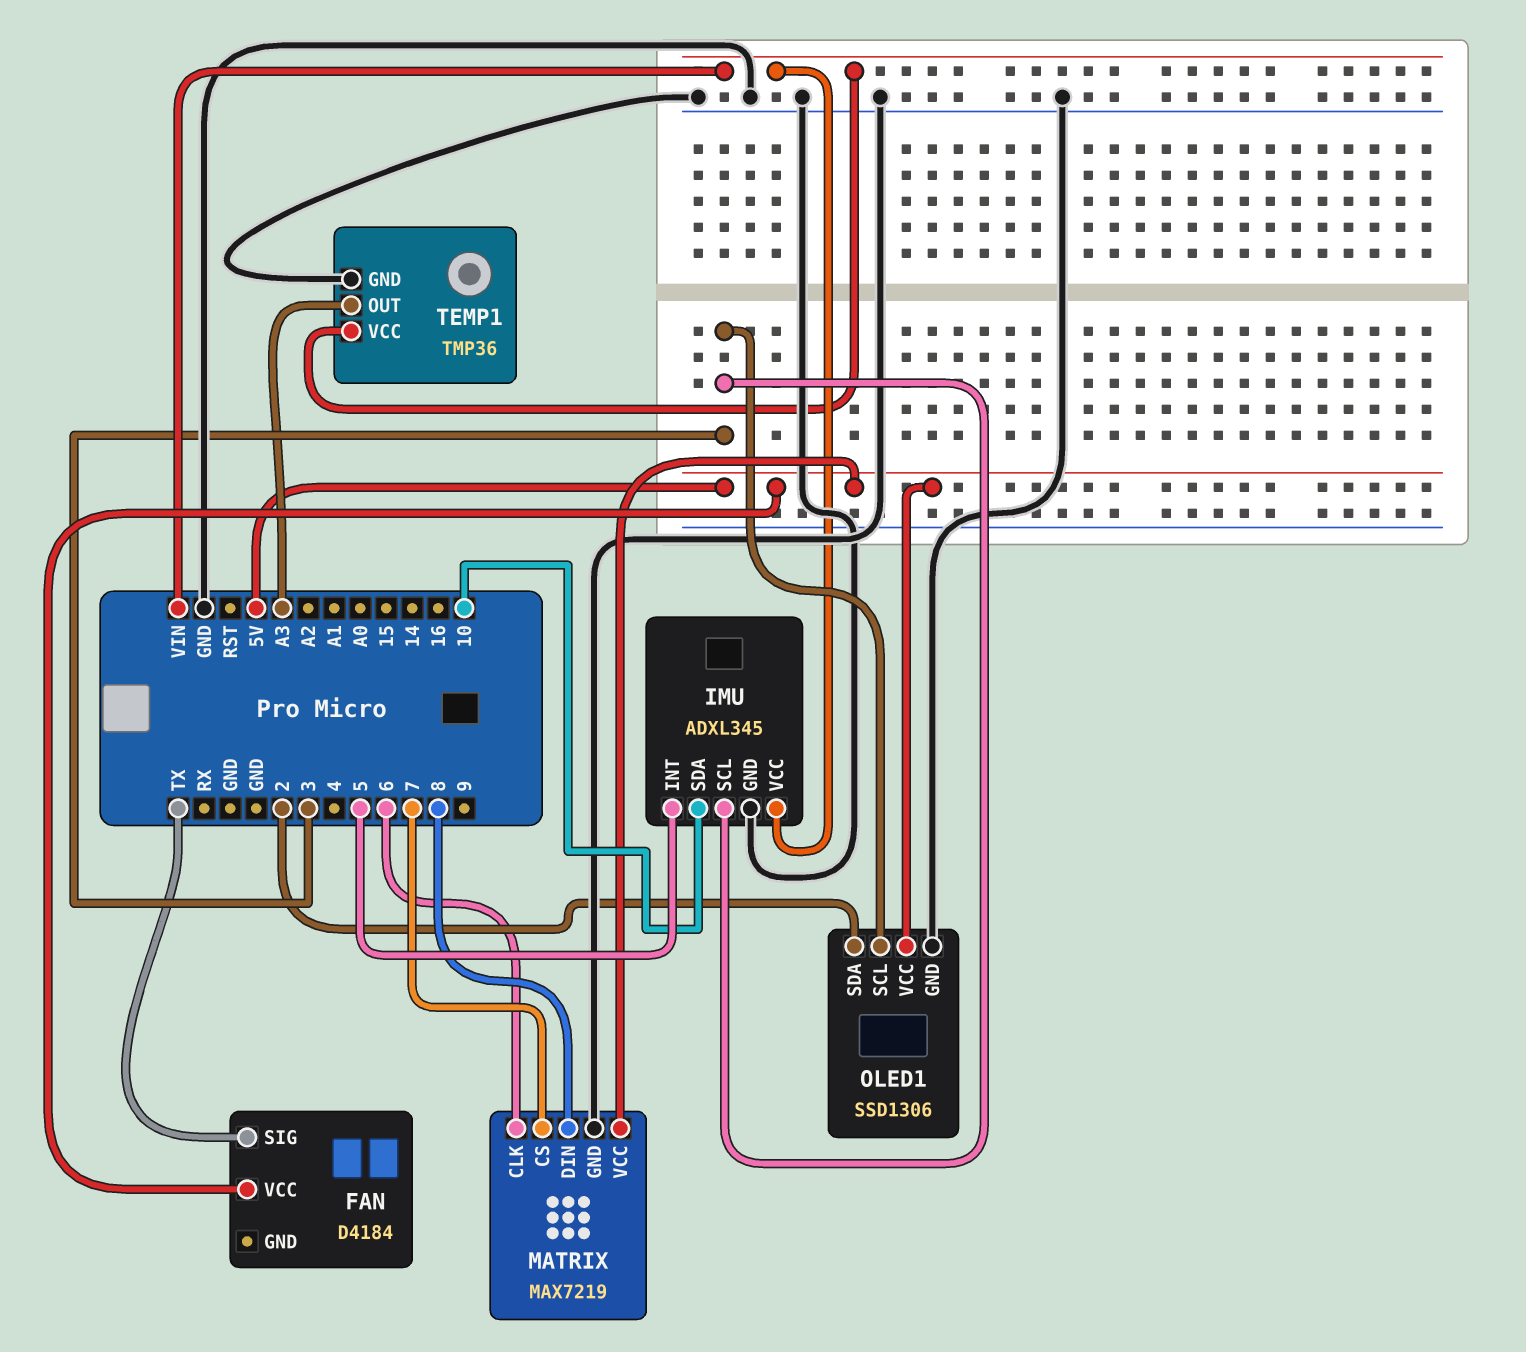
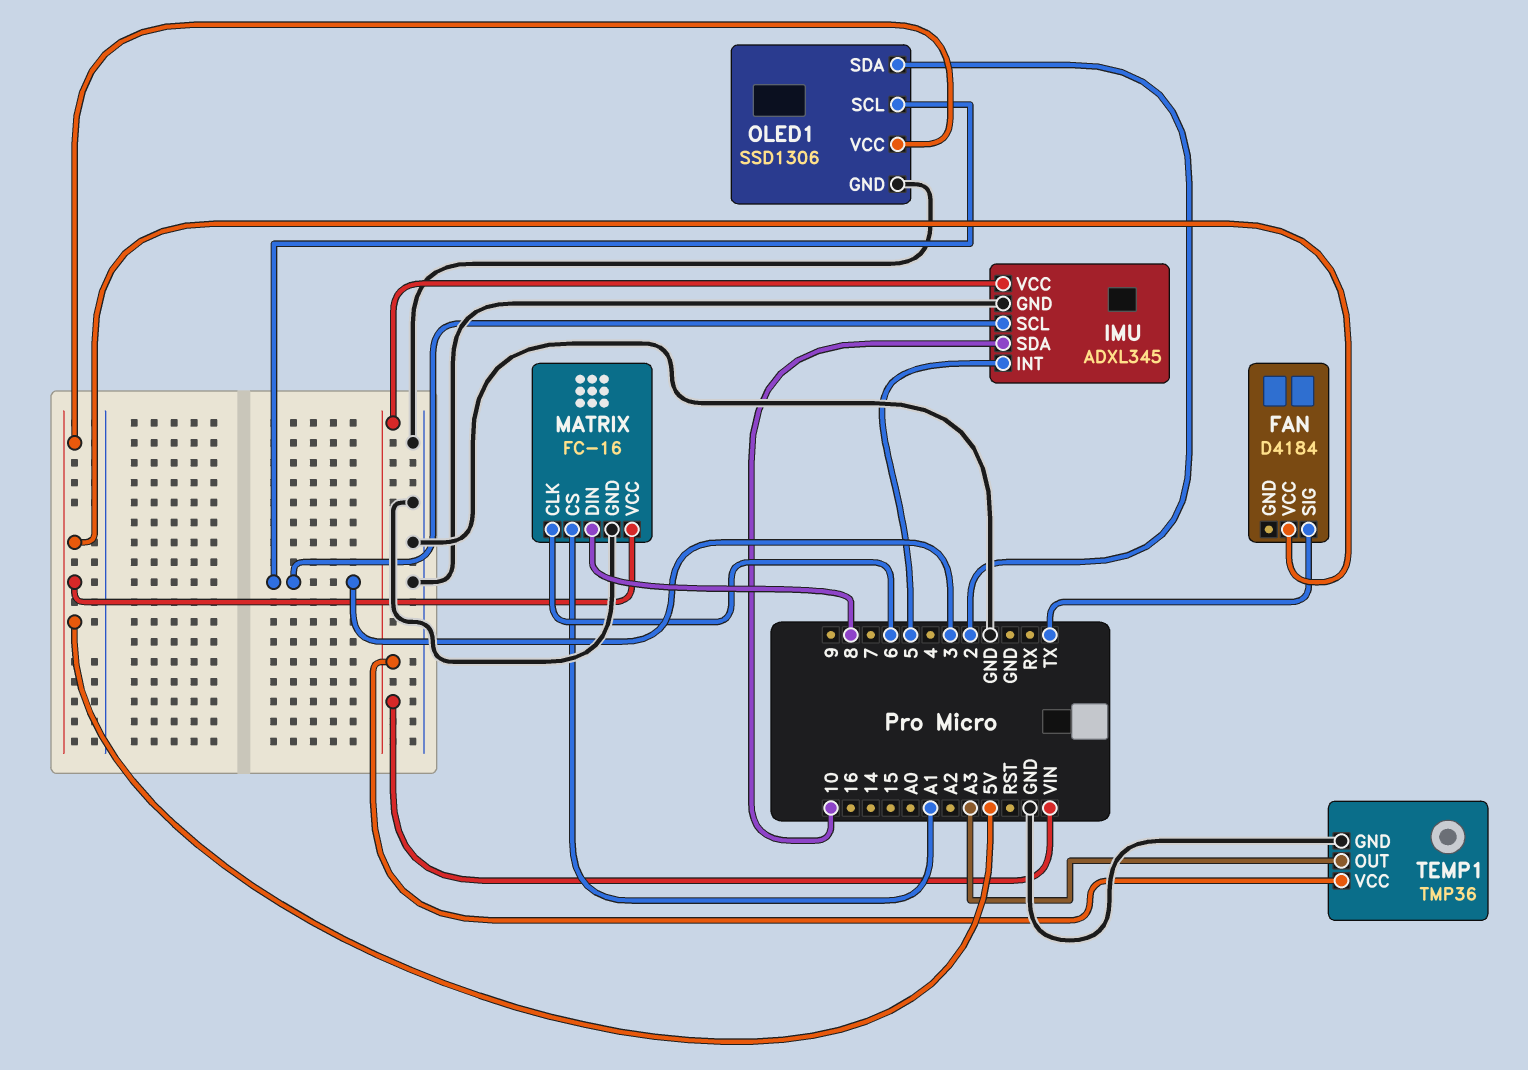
MATRIX: MAX7219 -> FC-16
MATRIX pin CS: 7 -> A1

